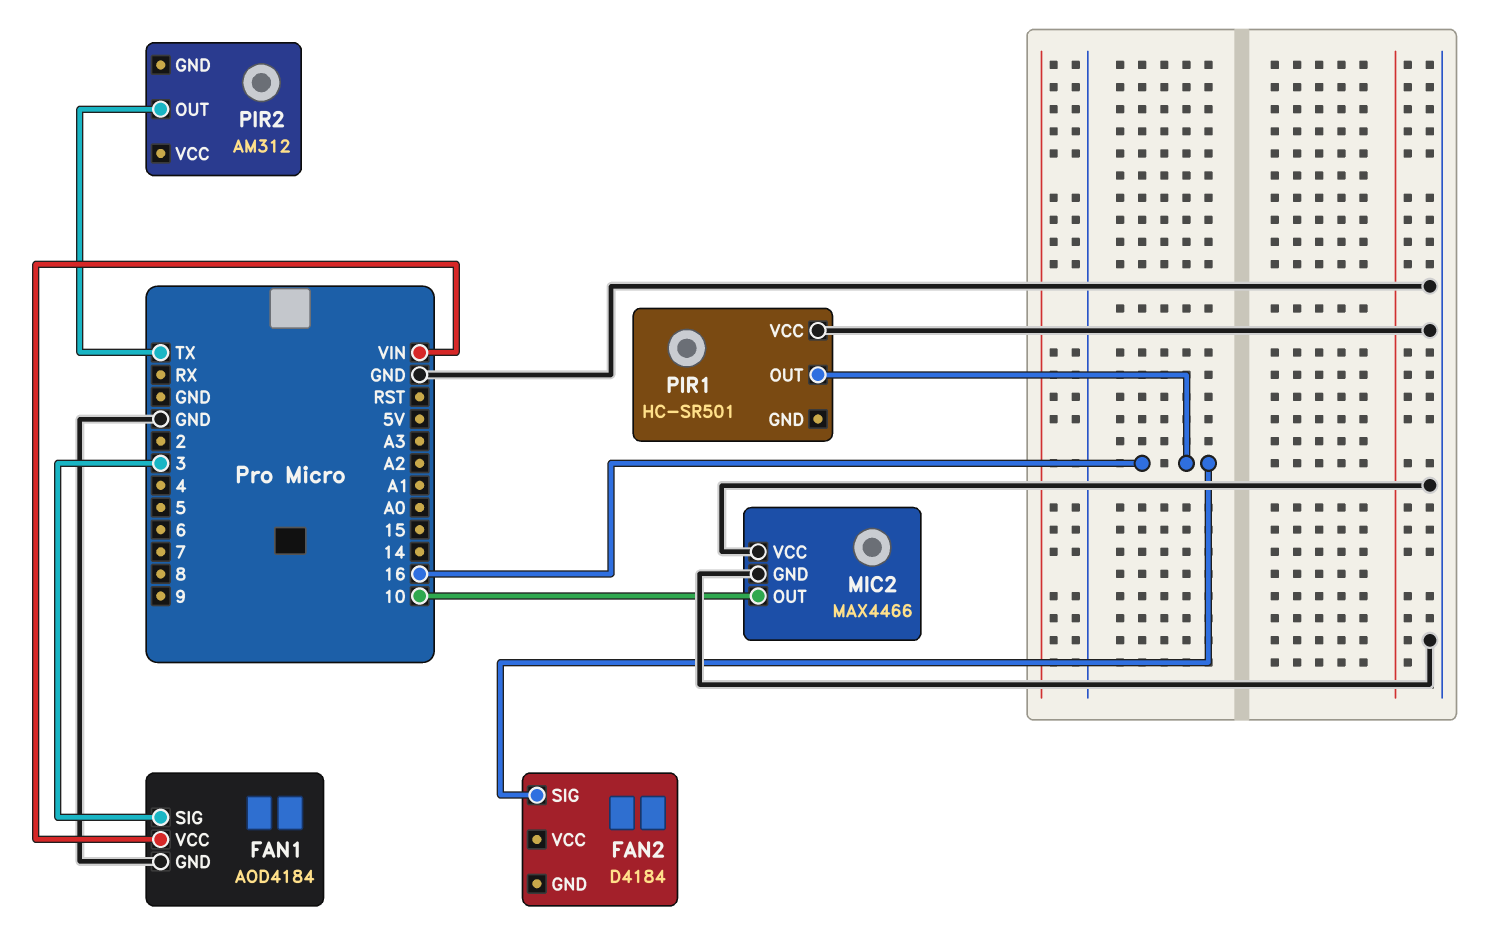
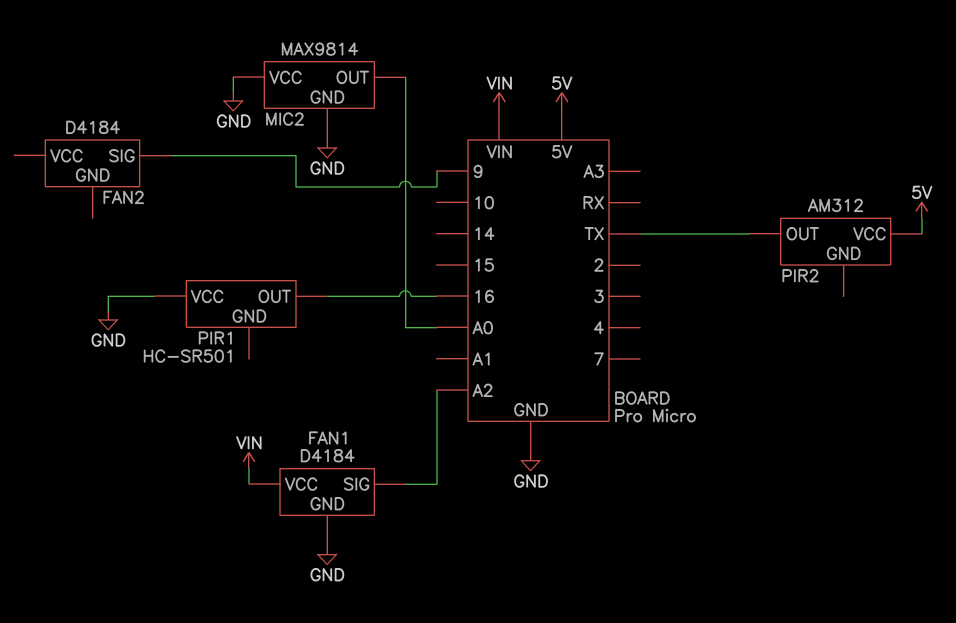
FAN1: AOD4184 -> D4184
FAN1 pin SIG: 3 -> A2
FAN2 pin SIG: 16 -> 9
MIC2: MAX4466 -> MAX9814
MIC2 pin OUT: 10 -> A0
PIR2 pin VCC: none -> 5V

